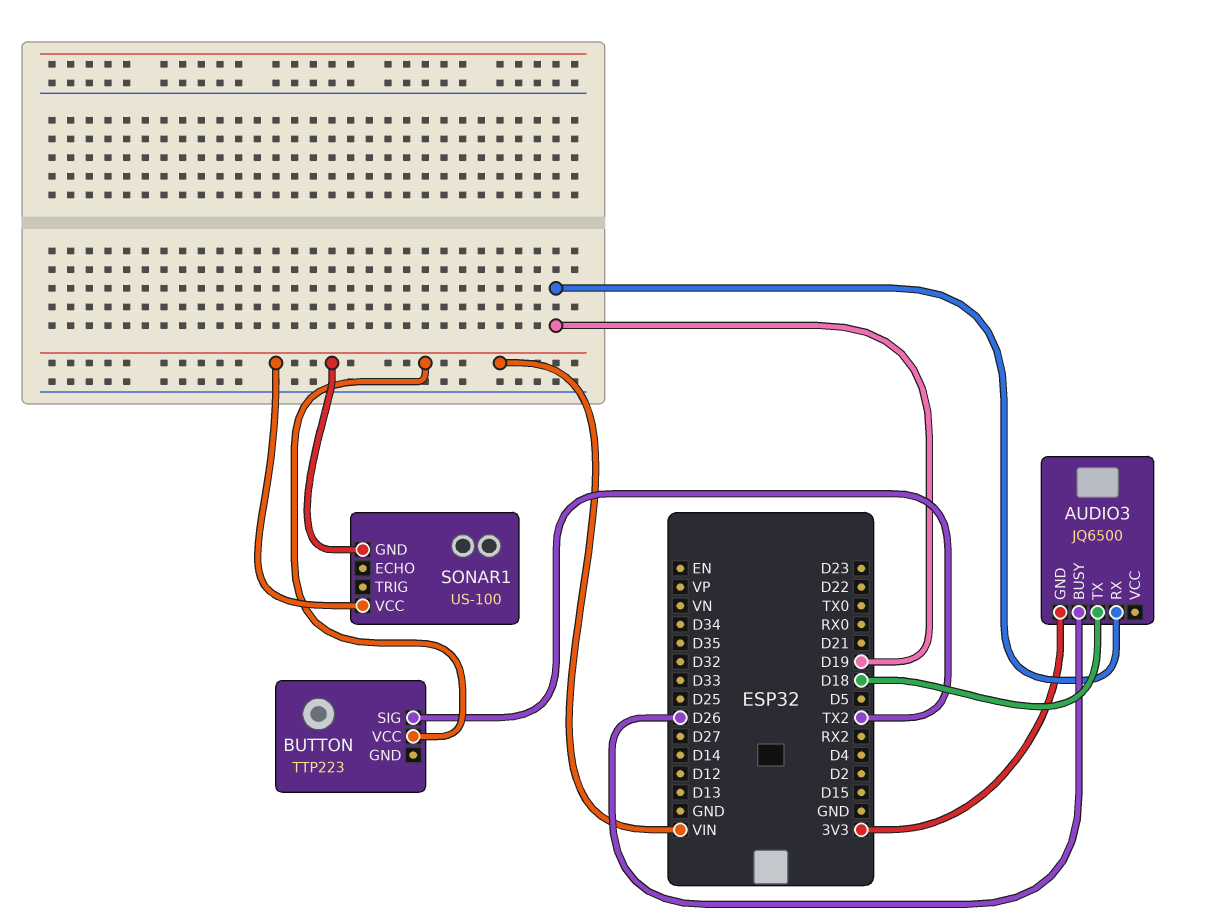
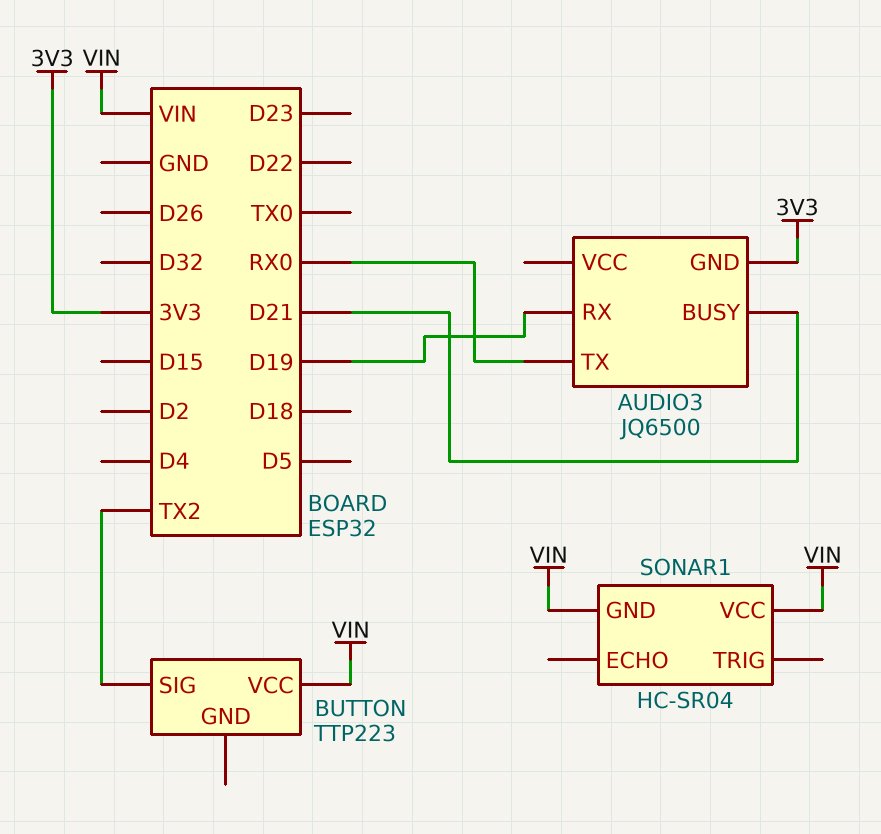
AUDIO3 pin BUSY: D26 -> D21
AUDIO3 pin TX: D18 -> RX0
SONAR1: US-100 -> HC-SR04

